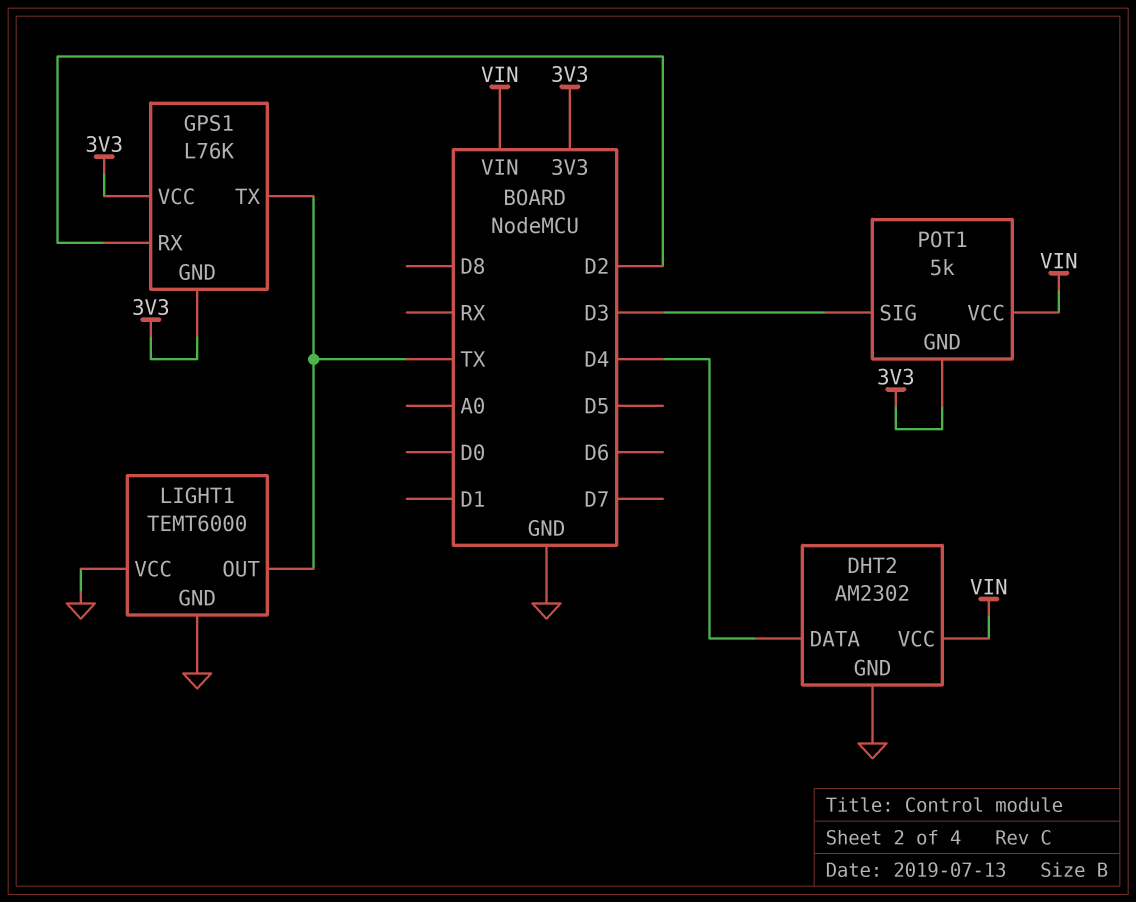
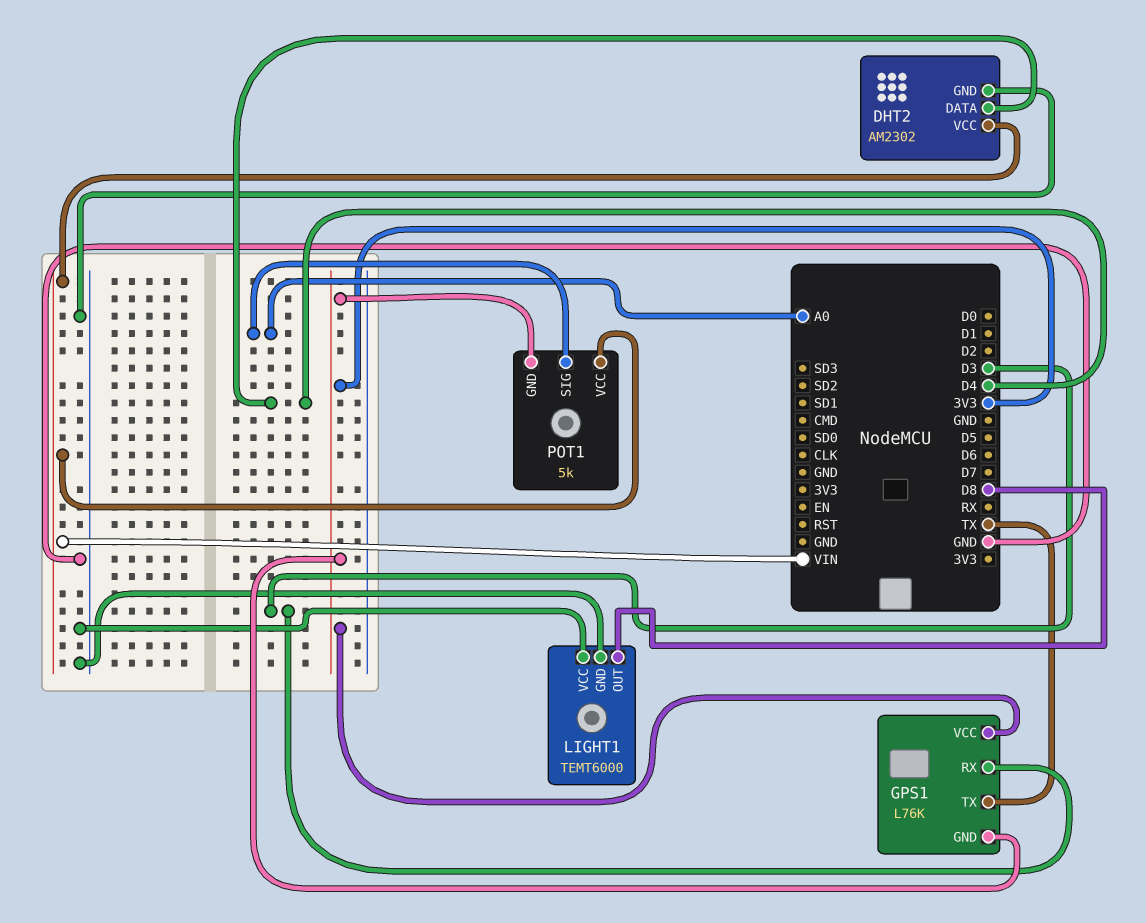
GPS1 pin RX: D2 -> D3
LIGHT1 pin OUT: TX -> D8
POT1 pin SIG: D3 -> A0

